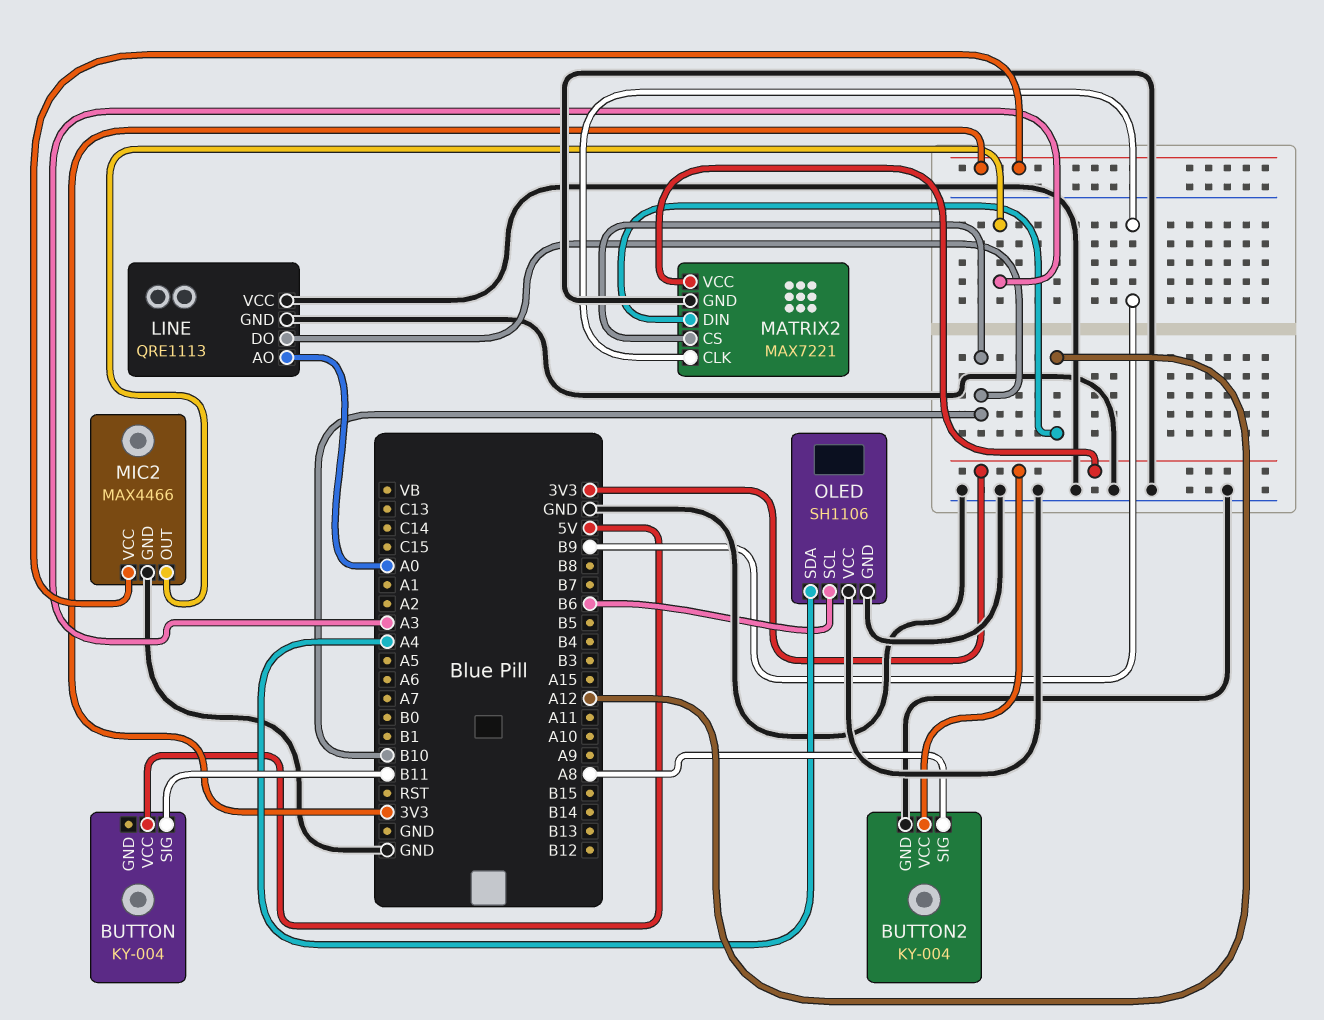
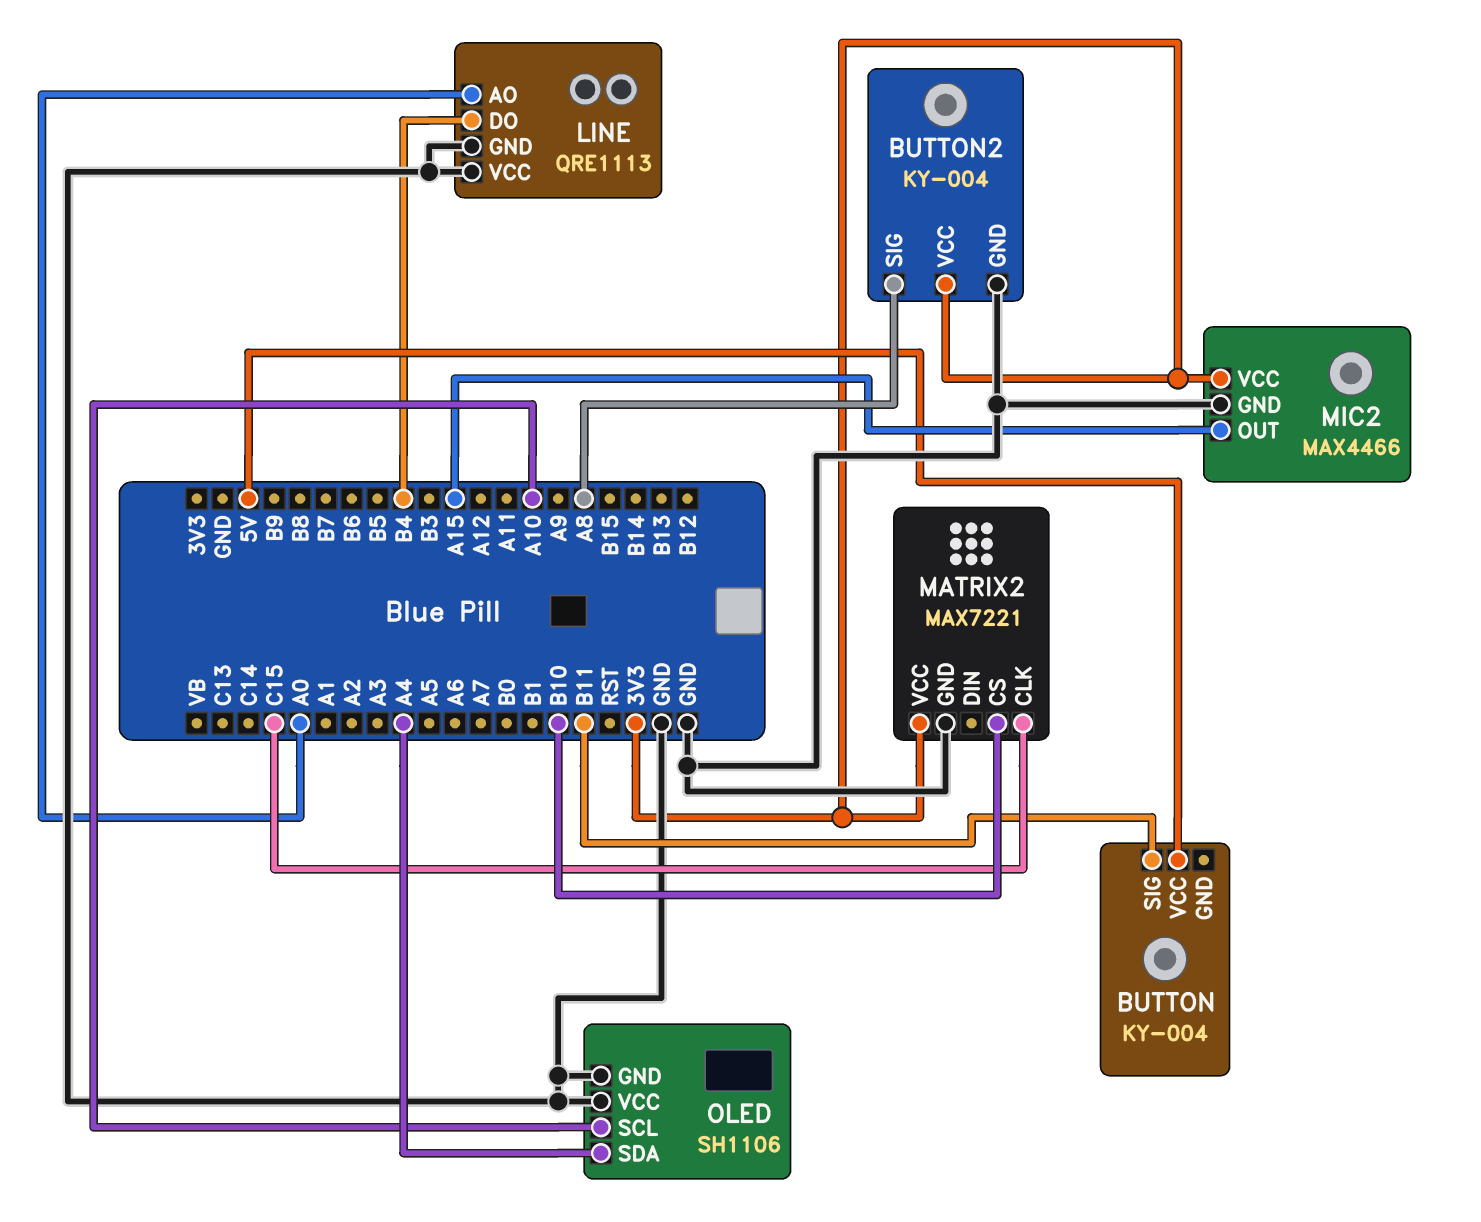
LINE pin DO: B10 -> B4
MATRIX2 pin CLK: B9 -> C15
MATRIX2 pin DIN: A12 -> none
MIC2 pin OUT: A3 -> A15
OLED pin SCL: B6 -> A10

